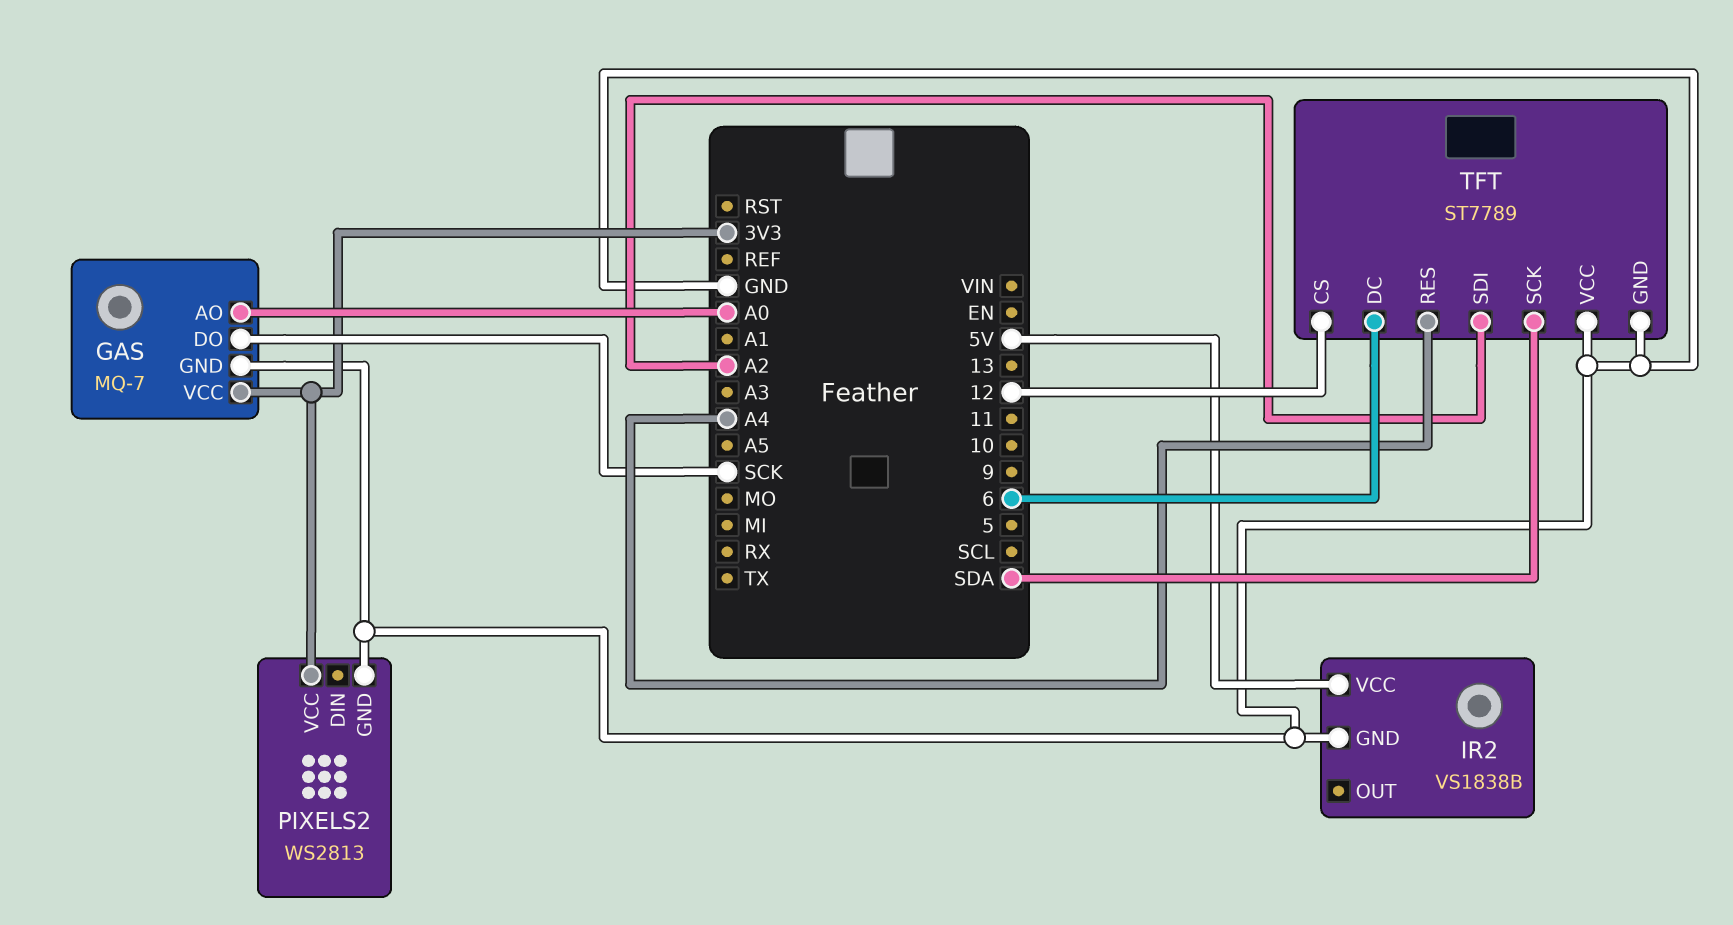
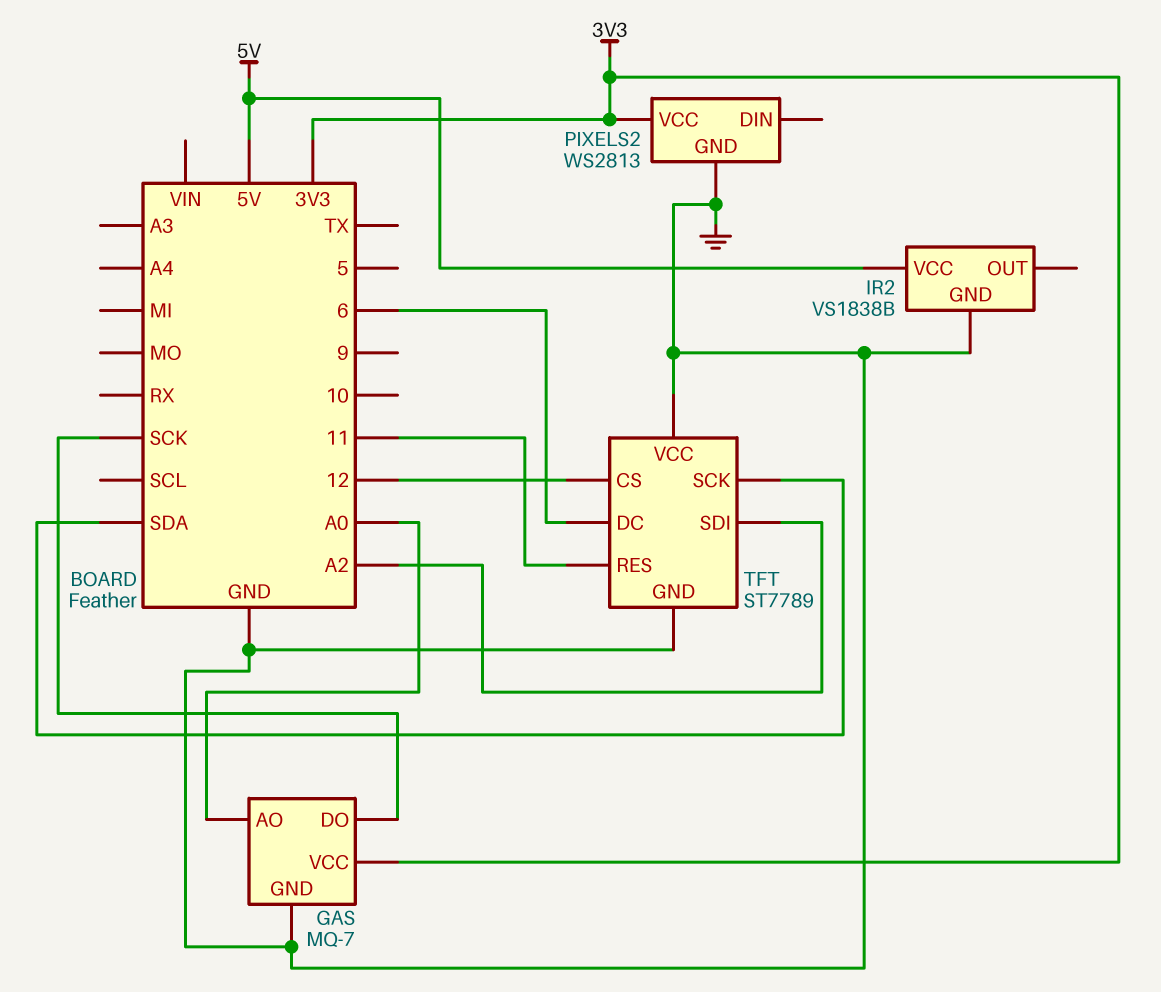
TFT pin RES: A4 -> 11

